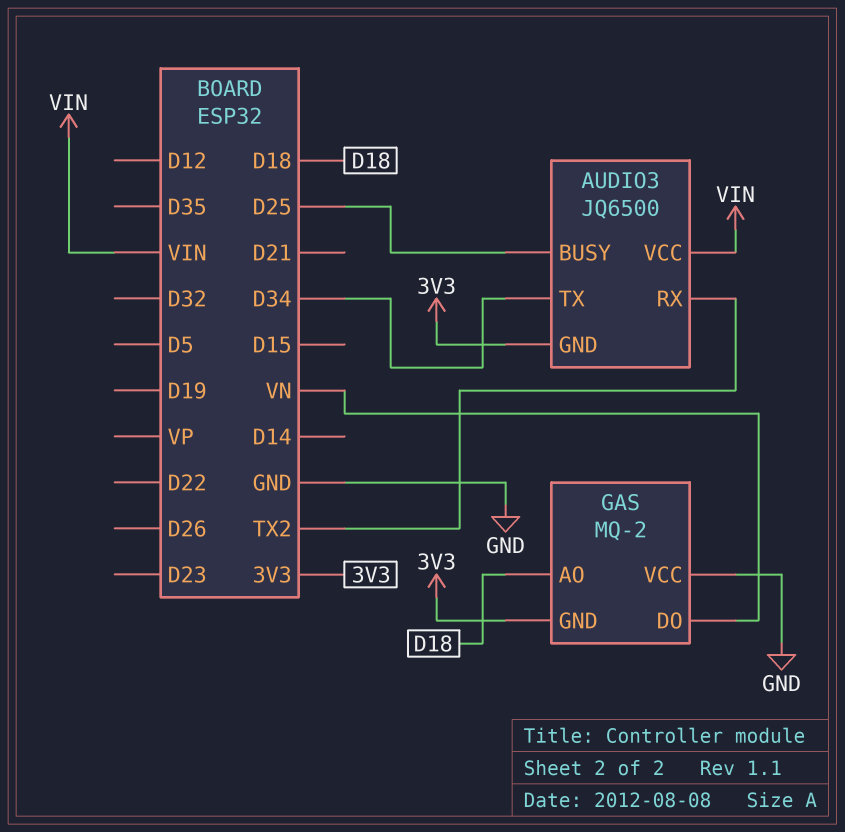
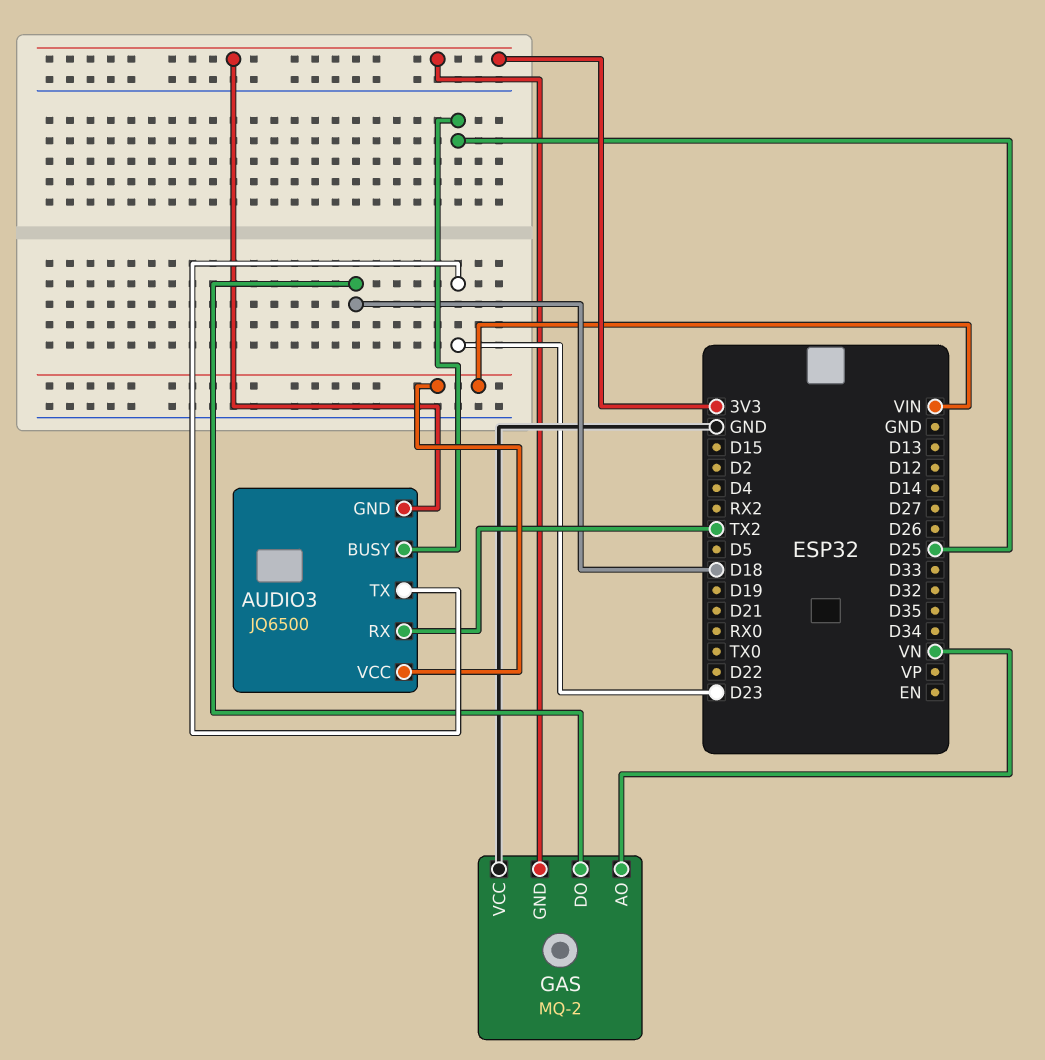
AUDIO3 pin TX: D34 -> D23
GAS pin AO: D18 -> VN
GAS pin DO: VN -> D18

